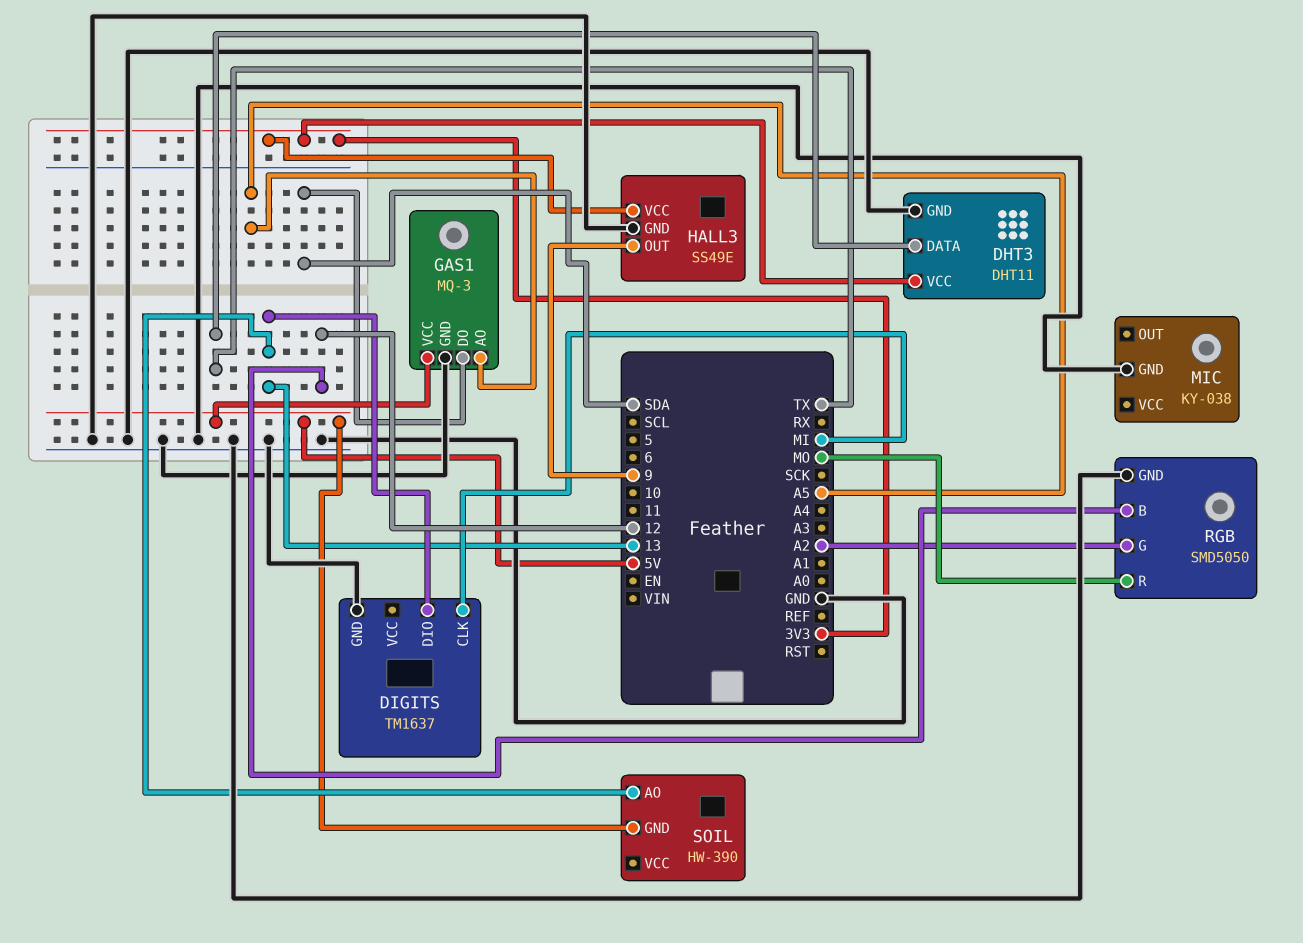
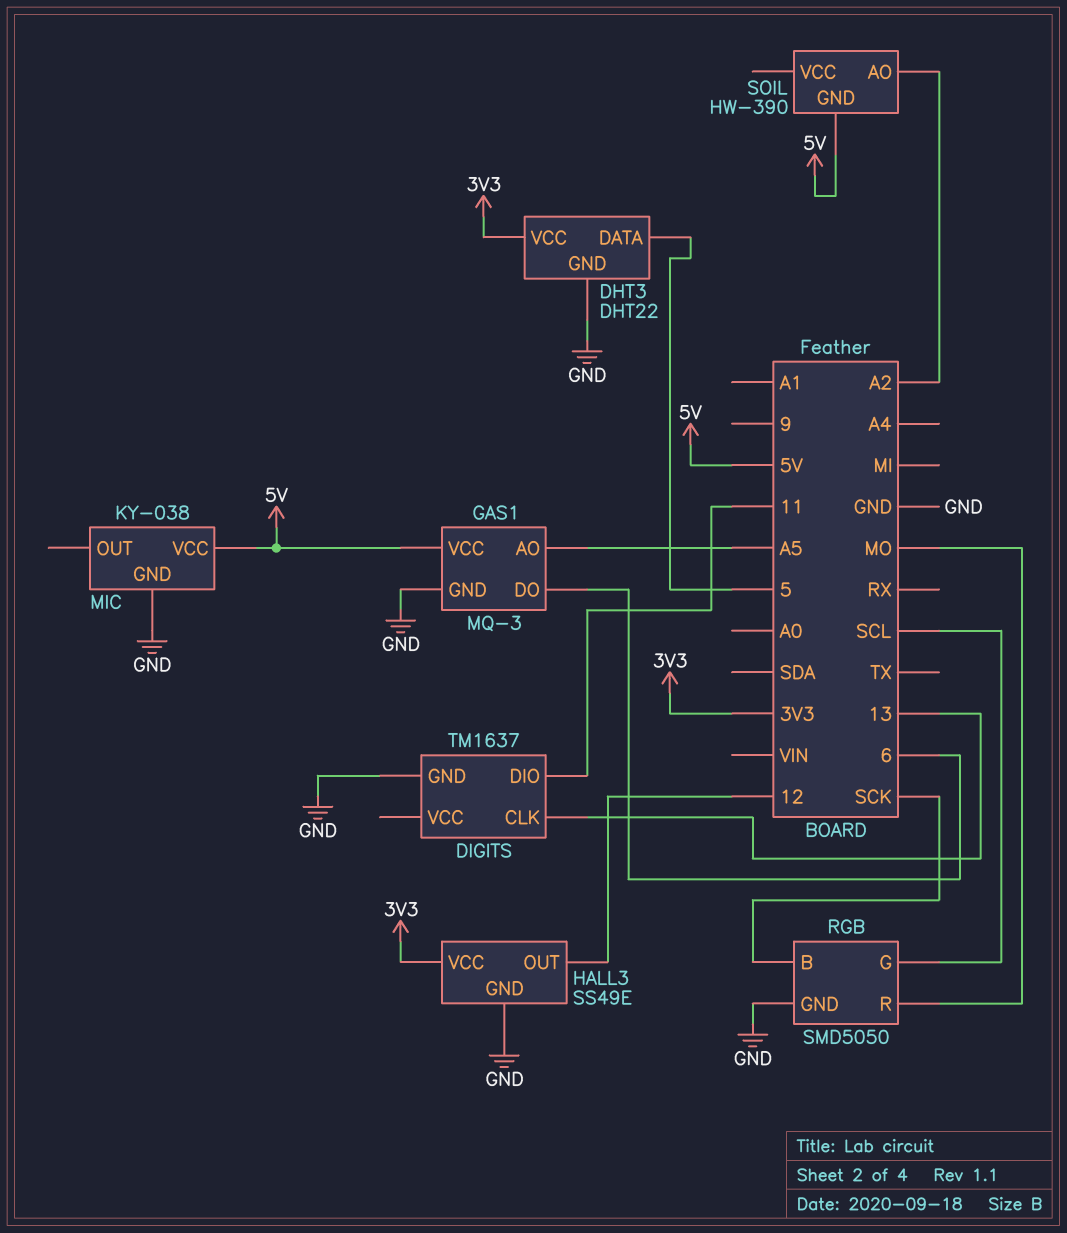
DHT3: DHT11 -> DHT22
DHT3 pin DATA: TX -> 5
DIGITS pin CLK: MI -> 13
DIGITS pin DIO: 13 -> 11
GAS1 pin DO: SDA -> 6
HALL3 pin OUT: 9 -> 12
MIC pin VCC: none -> 5V
RGB pin B: 12 -> SCK
RGB pin G: A2 -> SCL
SOIL pin AO: 13 -> A2

